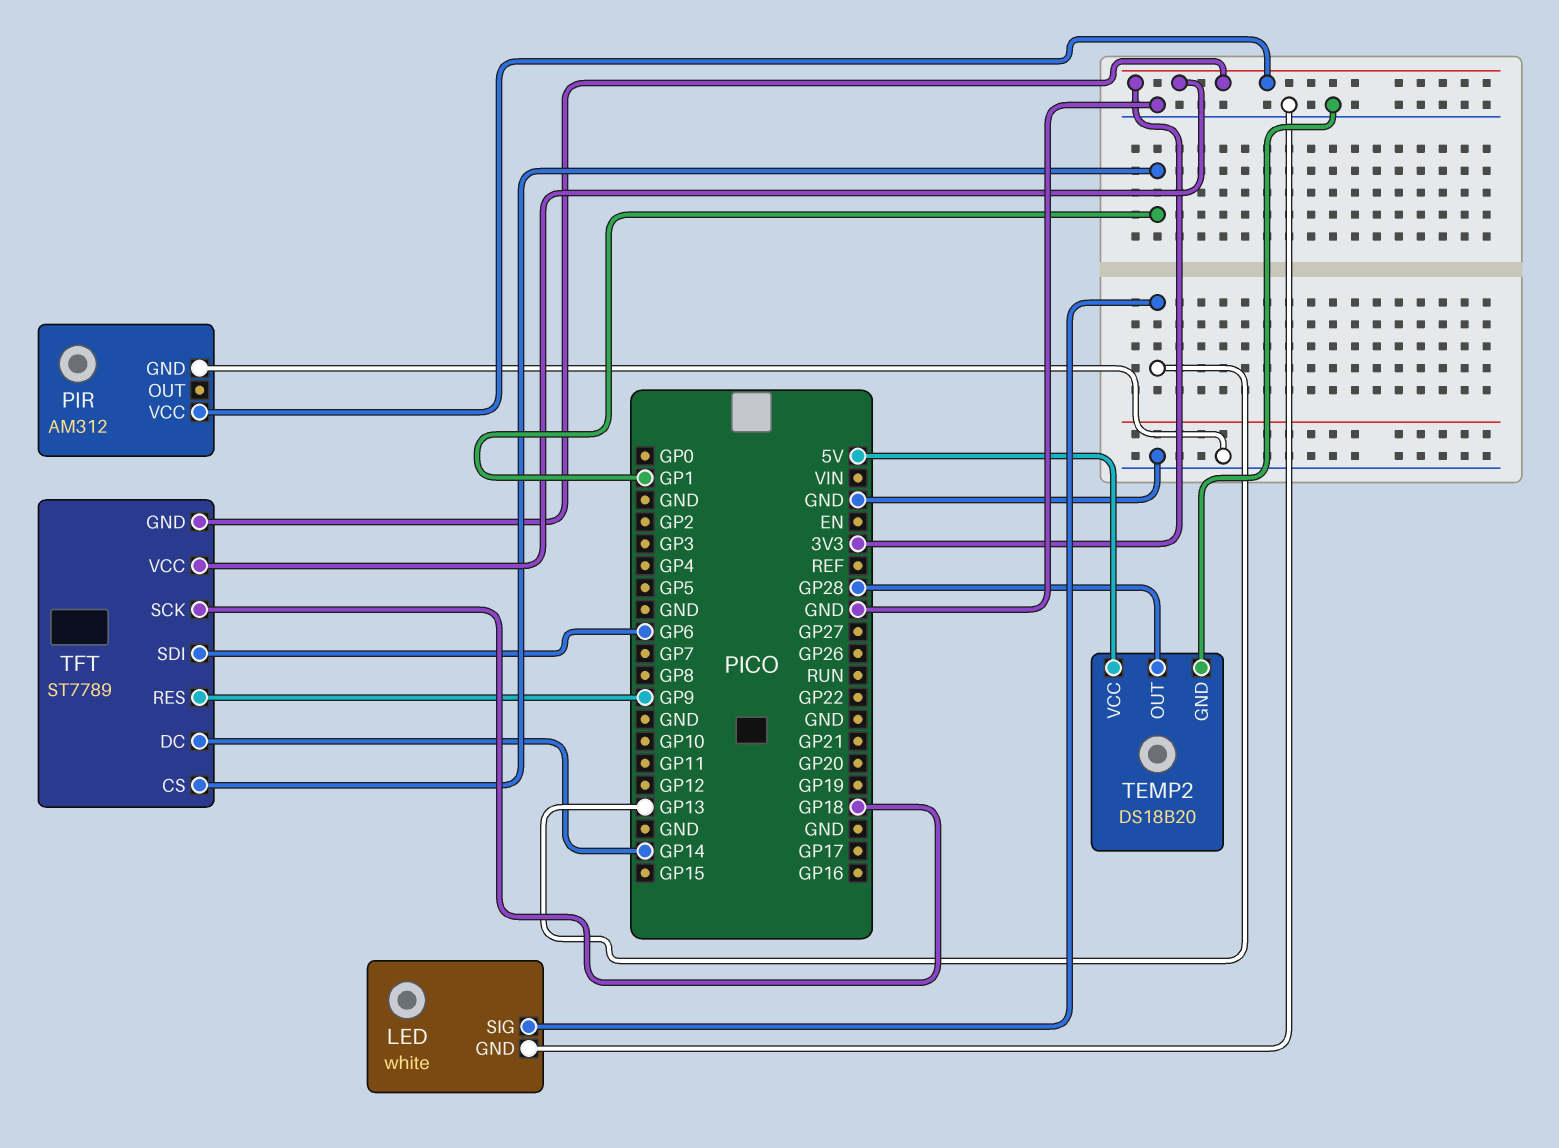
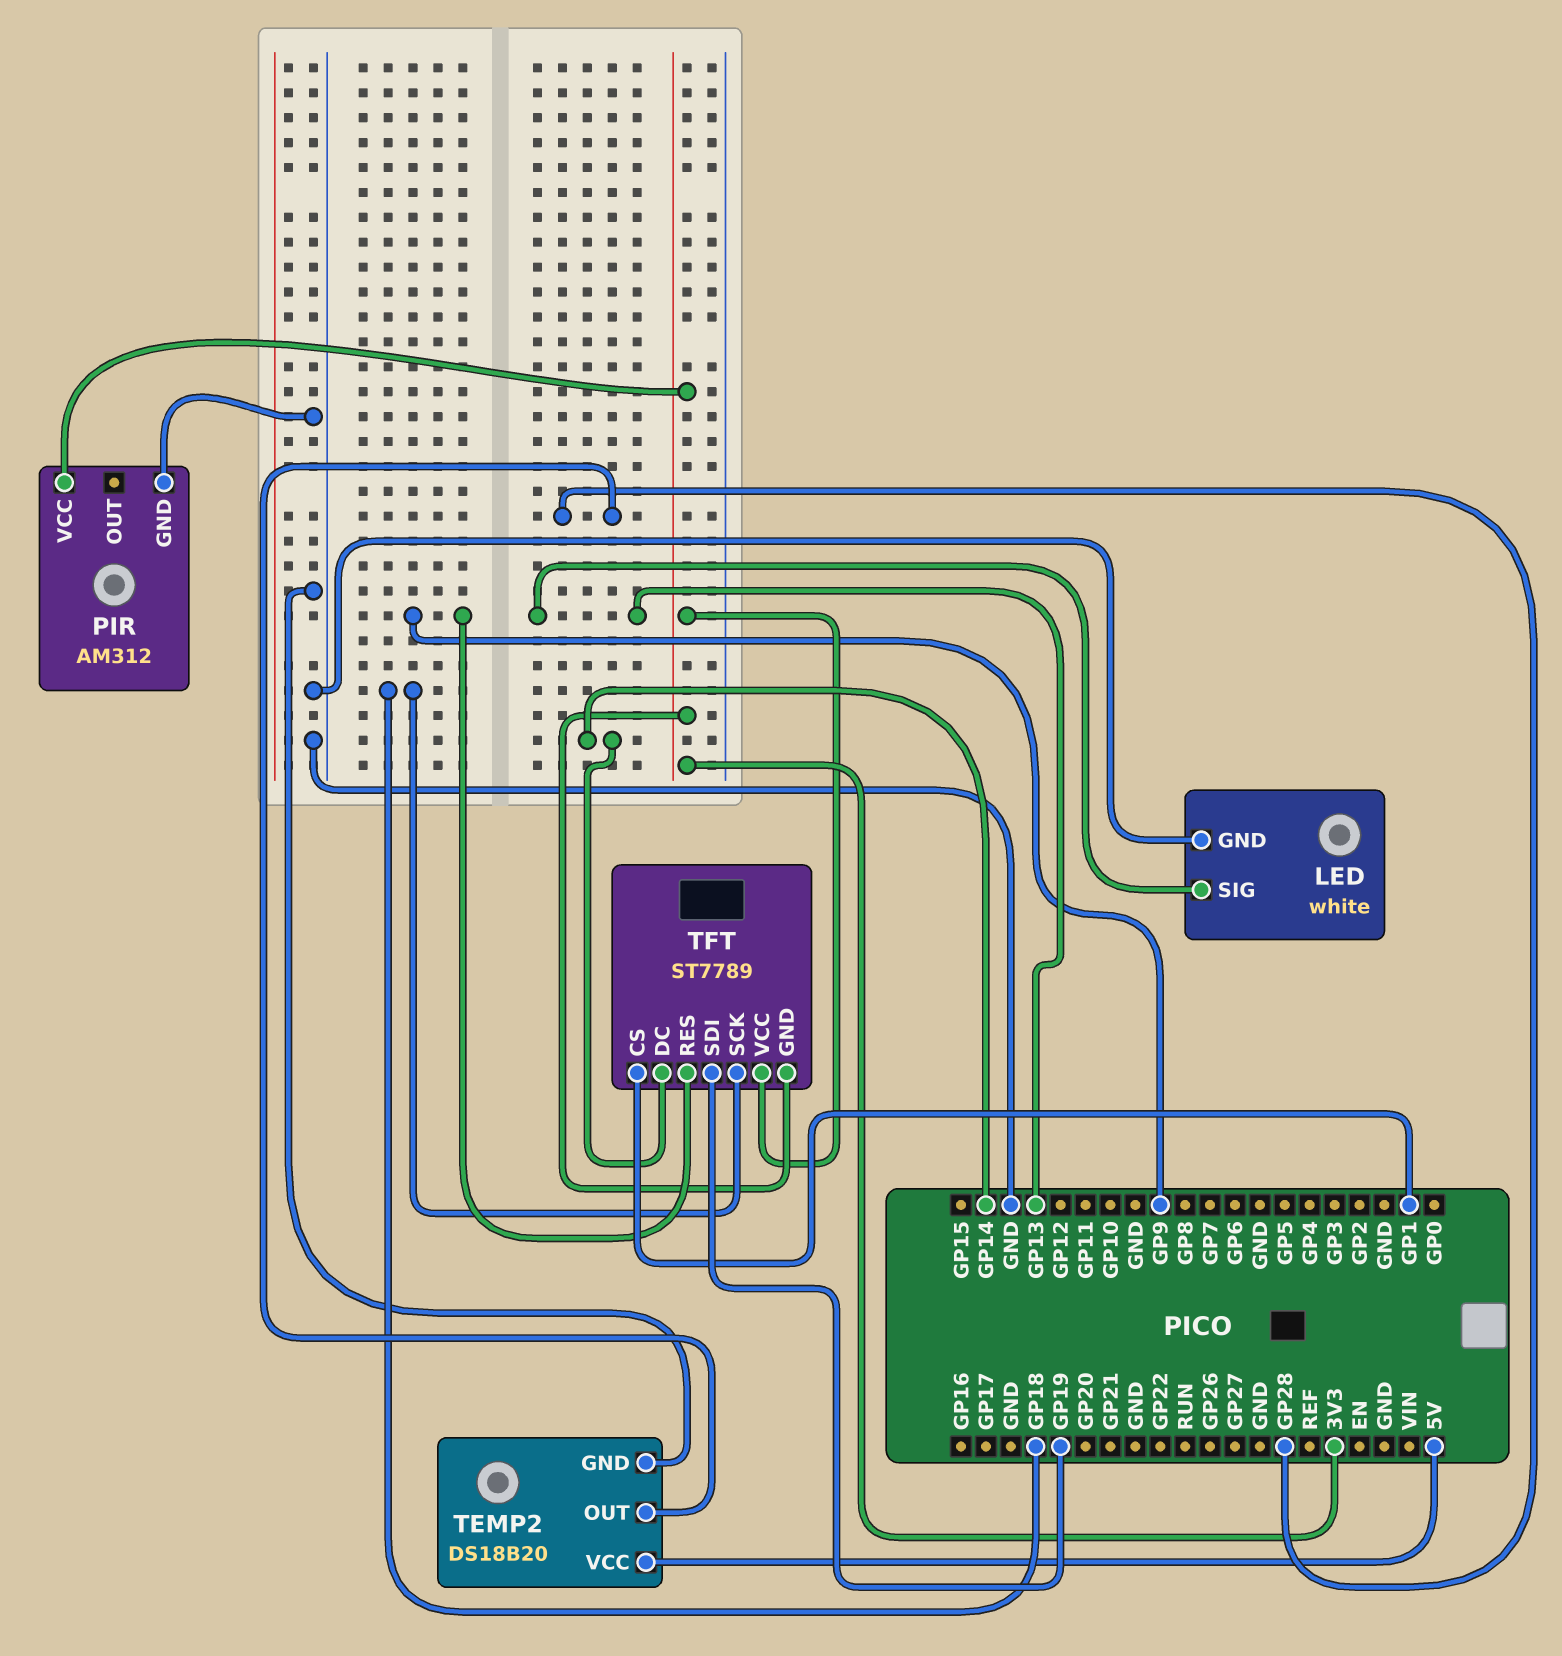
TFT pin SDI: GP6 -> GP19

